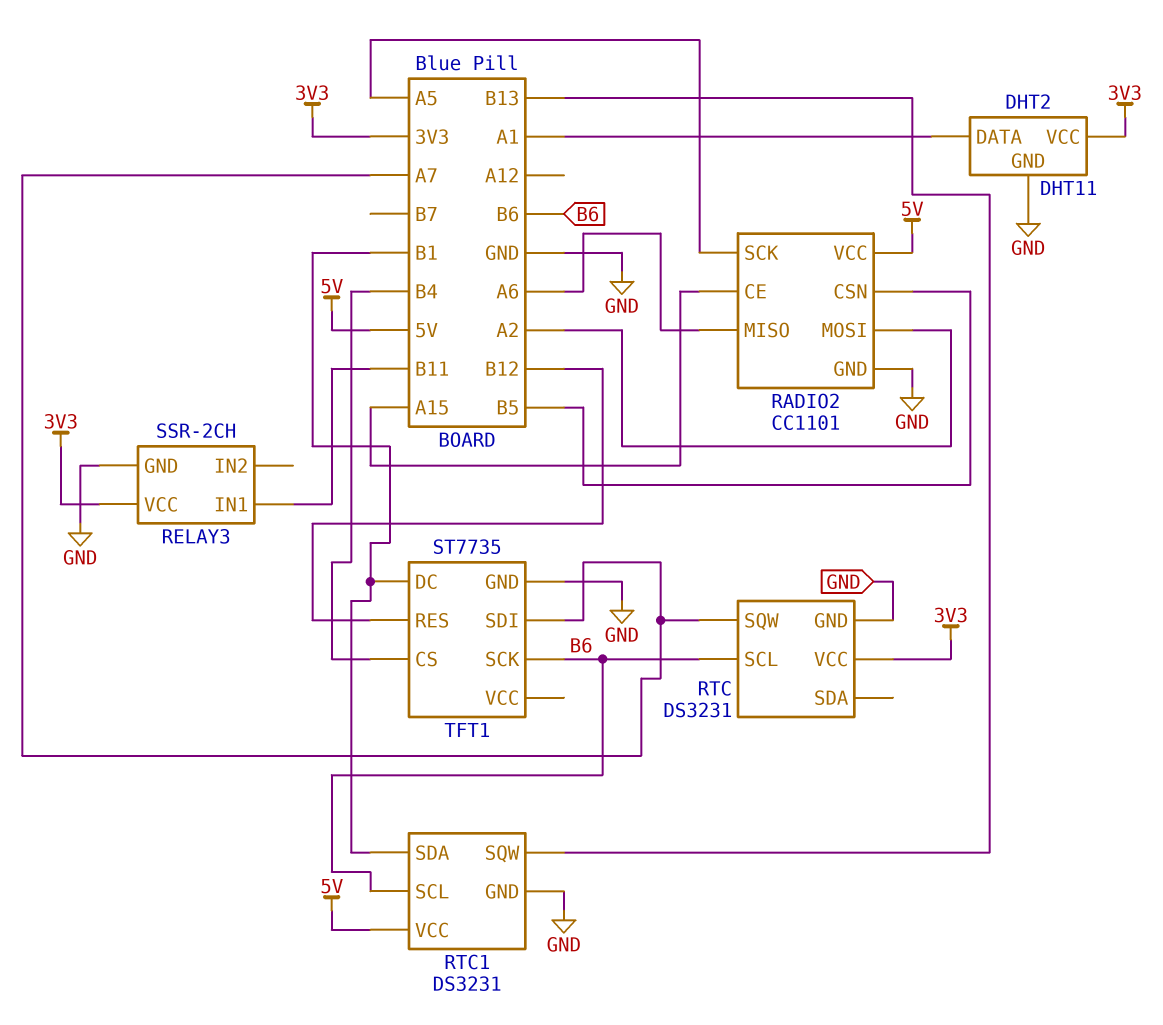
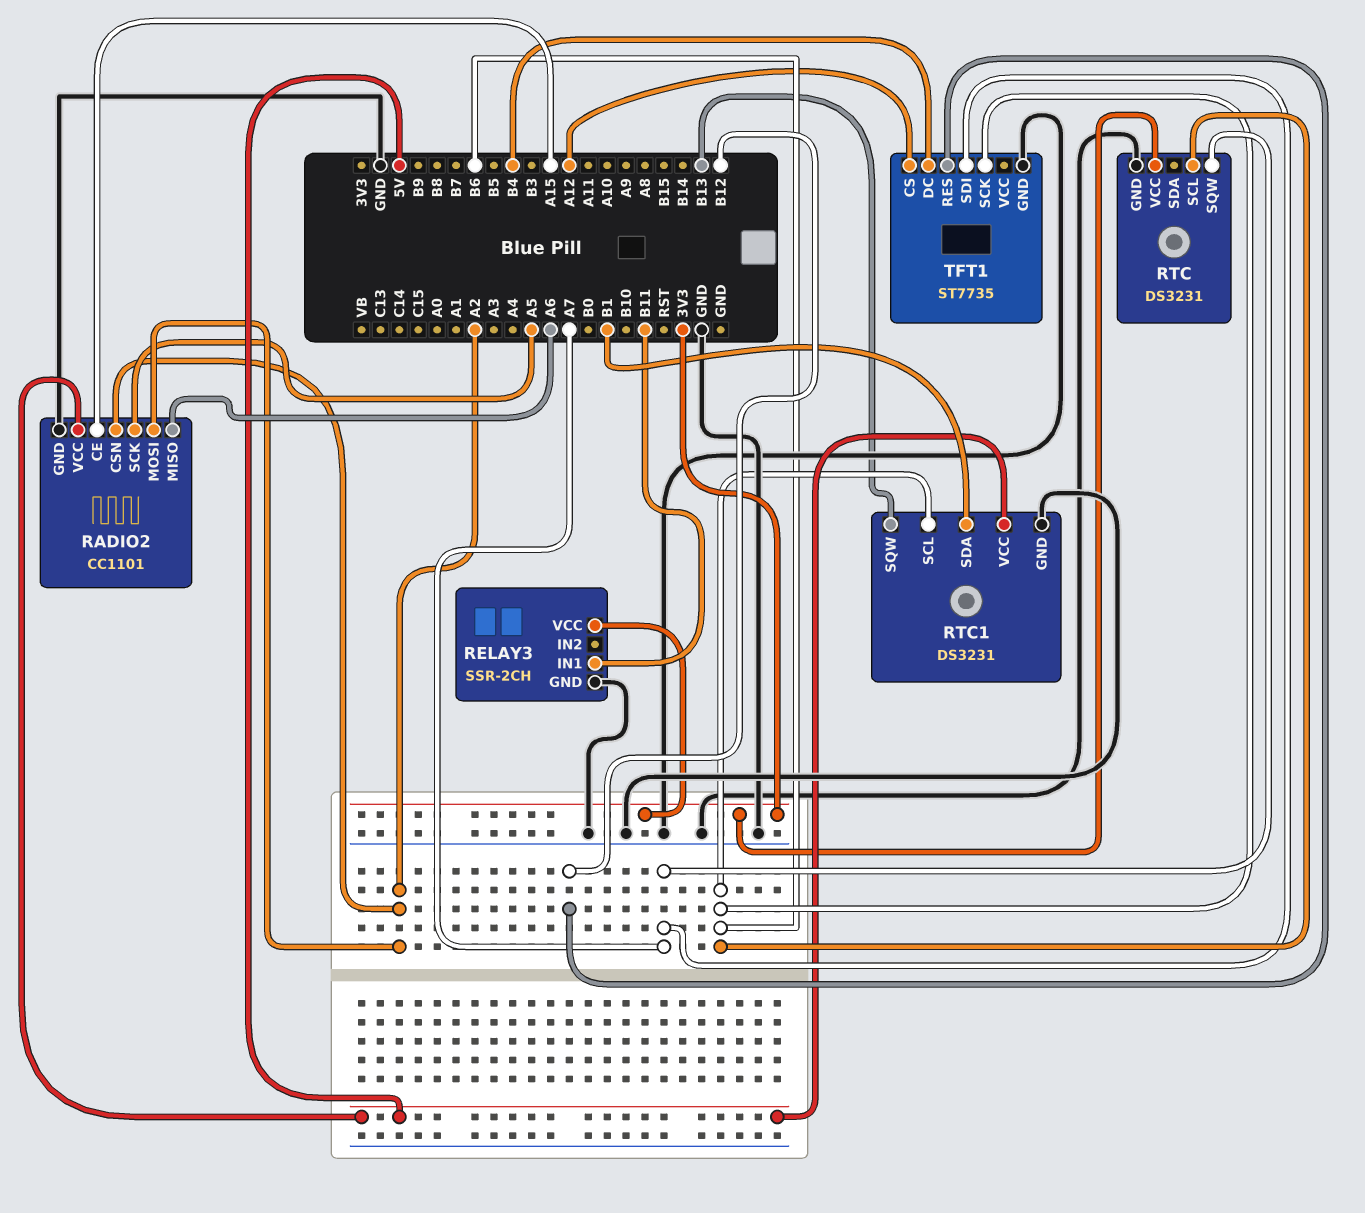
DHT2: DHT11 -> none
DHT2 pin DATA: A1 -> none
DHT2 pin GND: GND -> none
DHT2 pin VCC: 3V3 -> none
RADIO2 pin CSN: B5 -> A2
TFT1 pin CS: B4 -> A12
TFT1 pin DC: B1 -> B4

